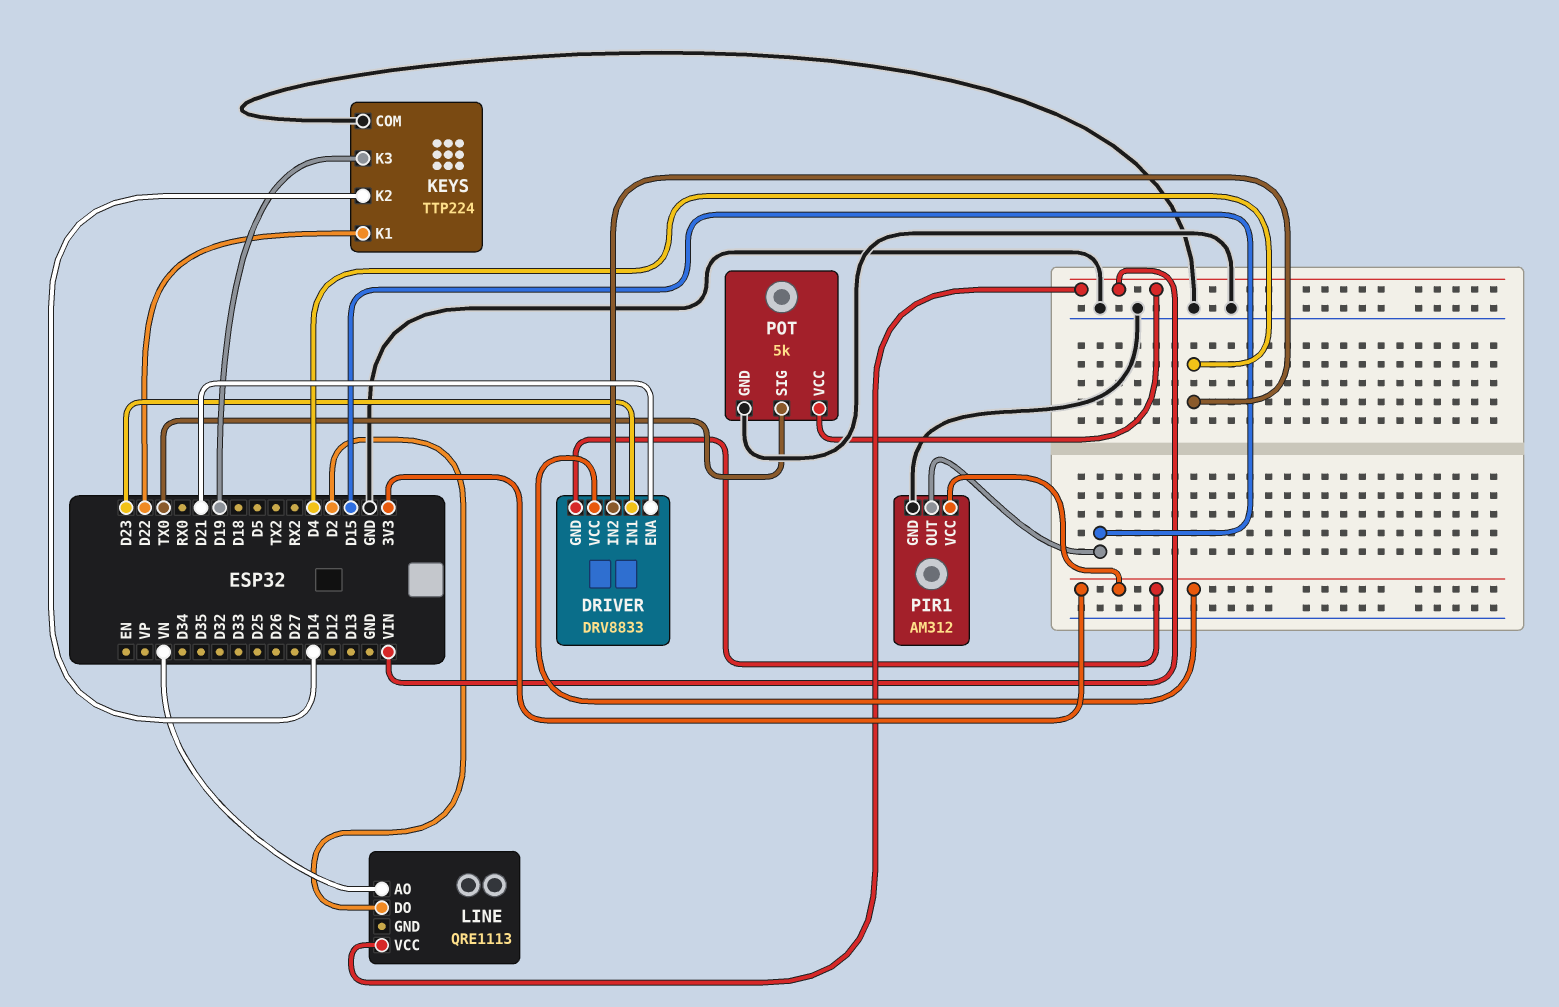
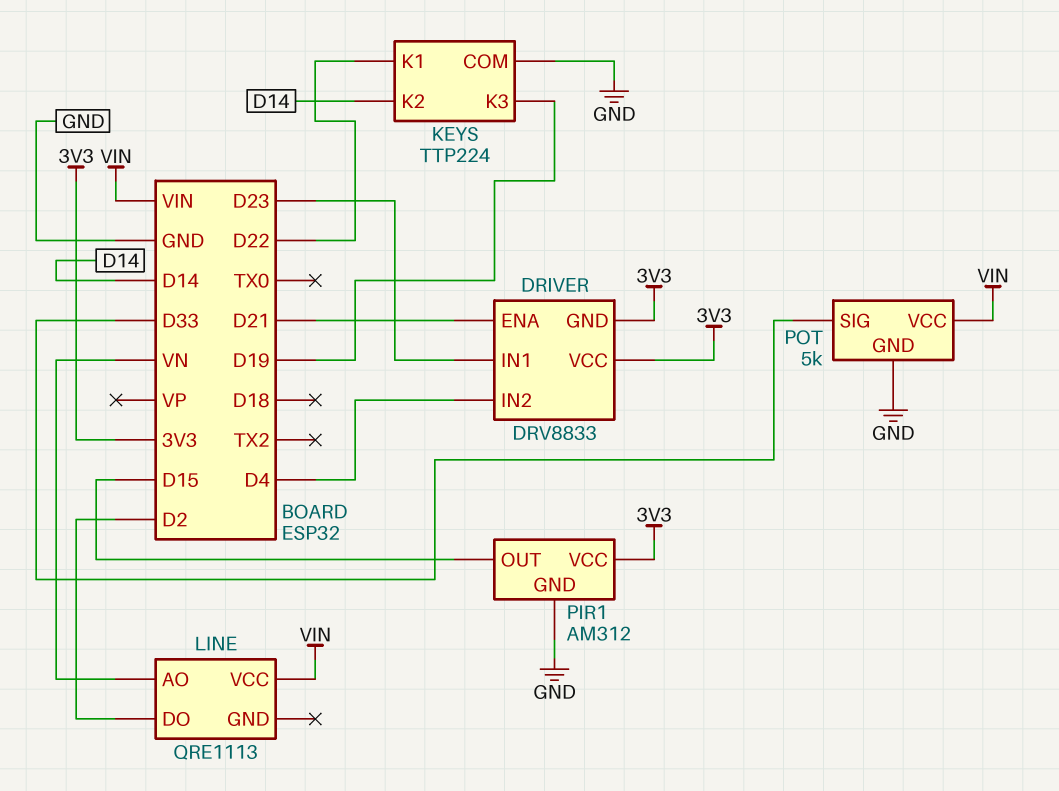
POT pin SIG: TX0 -> D33

